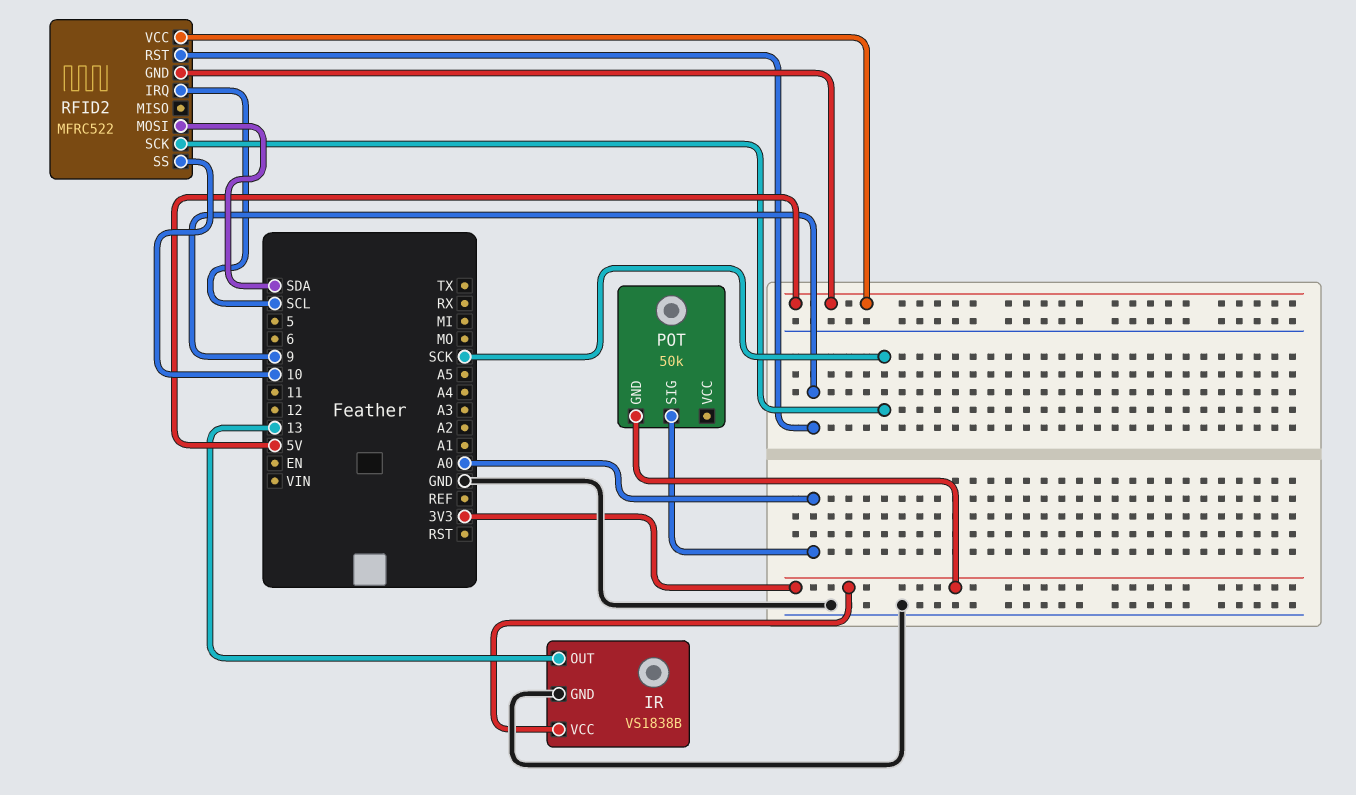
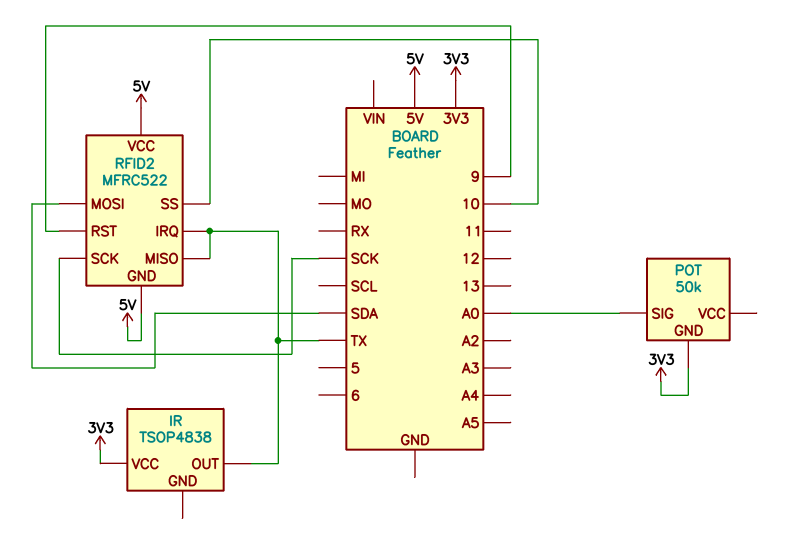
IR: VS1838B -> TSOP4838
IR pin GND: GND -> none
IR pin OUT: 13 -> TX
RFID2 pin IRQ: SCL -> TX
RFID2 pin MISO: none -> TX

